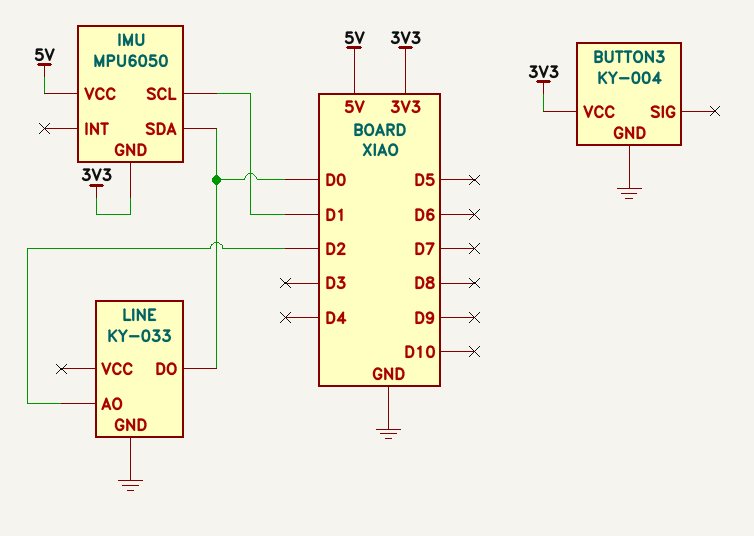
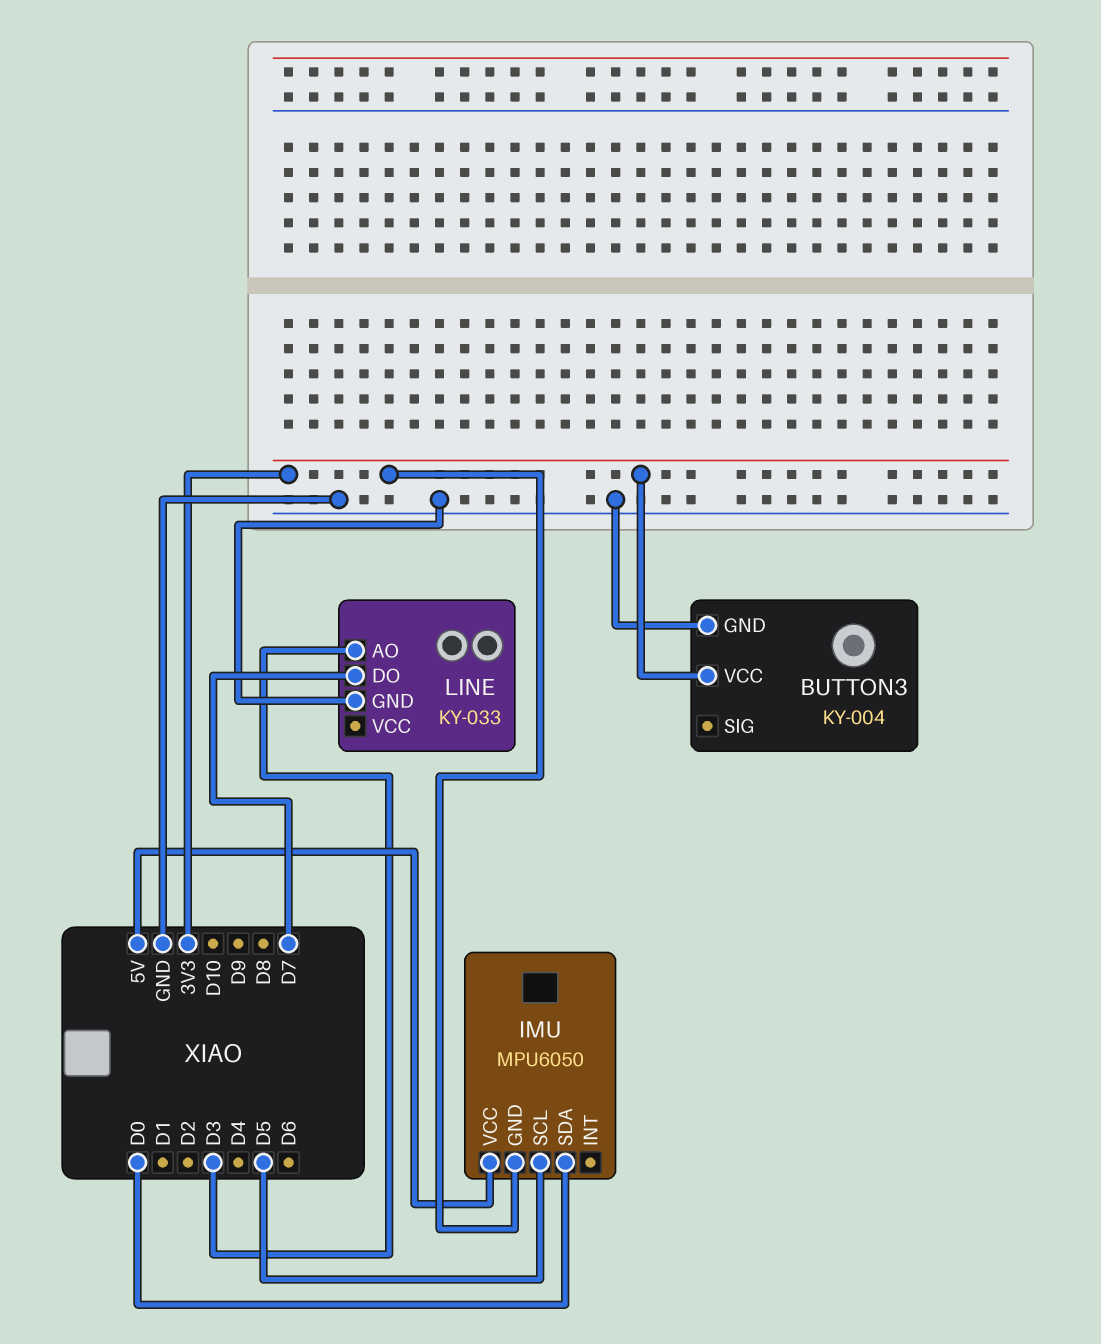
IMU pin SCL: D1 -> D5
LINE pin AO: D2 -> D3
LINE pin DO: D0 -> D7

